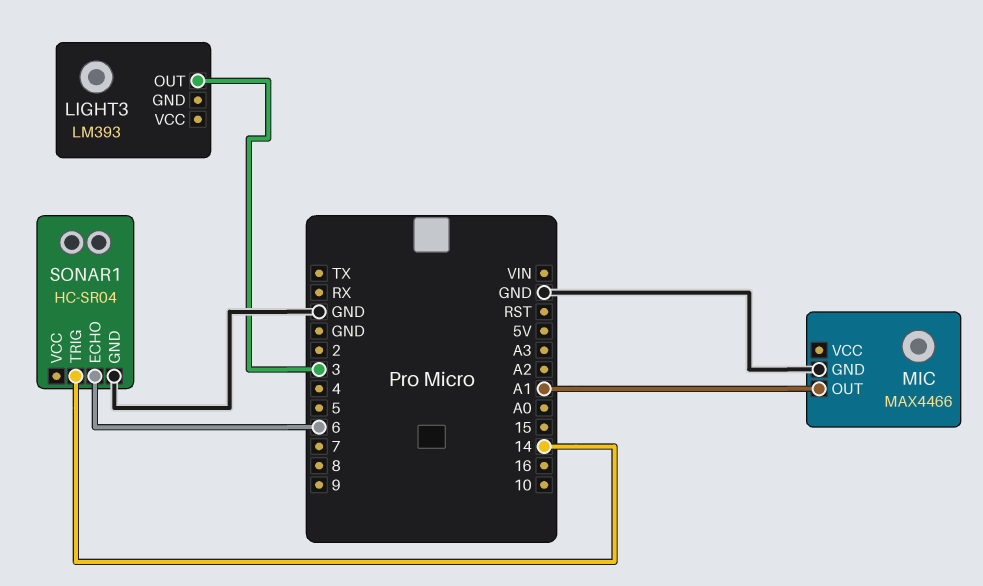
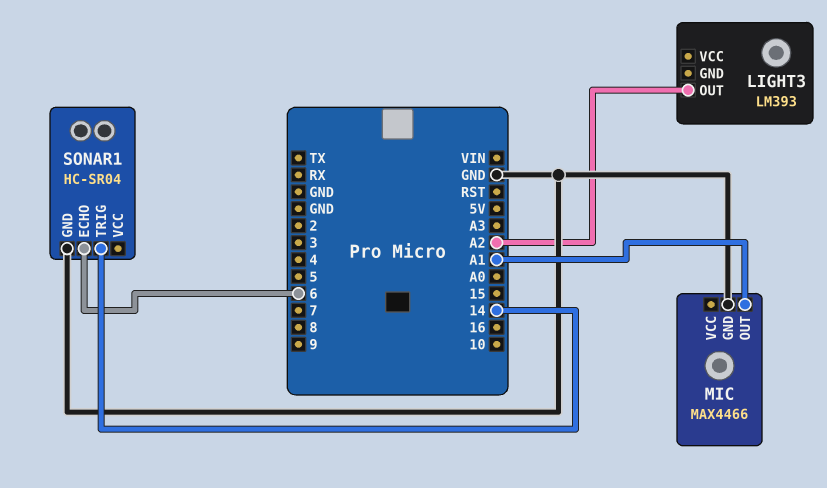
LIGHT3 pin OUT: 3 -> A2

